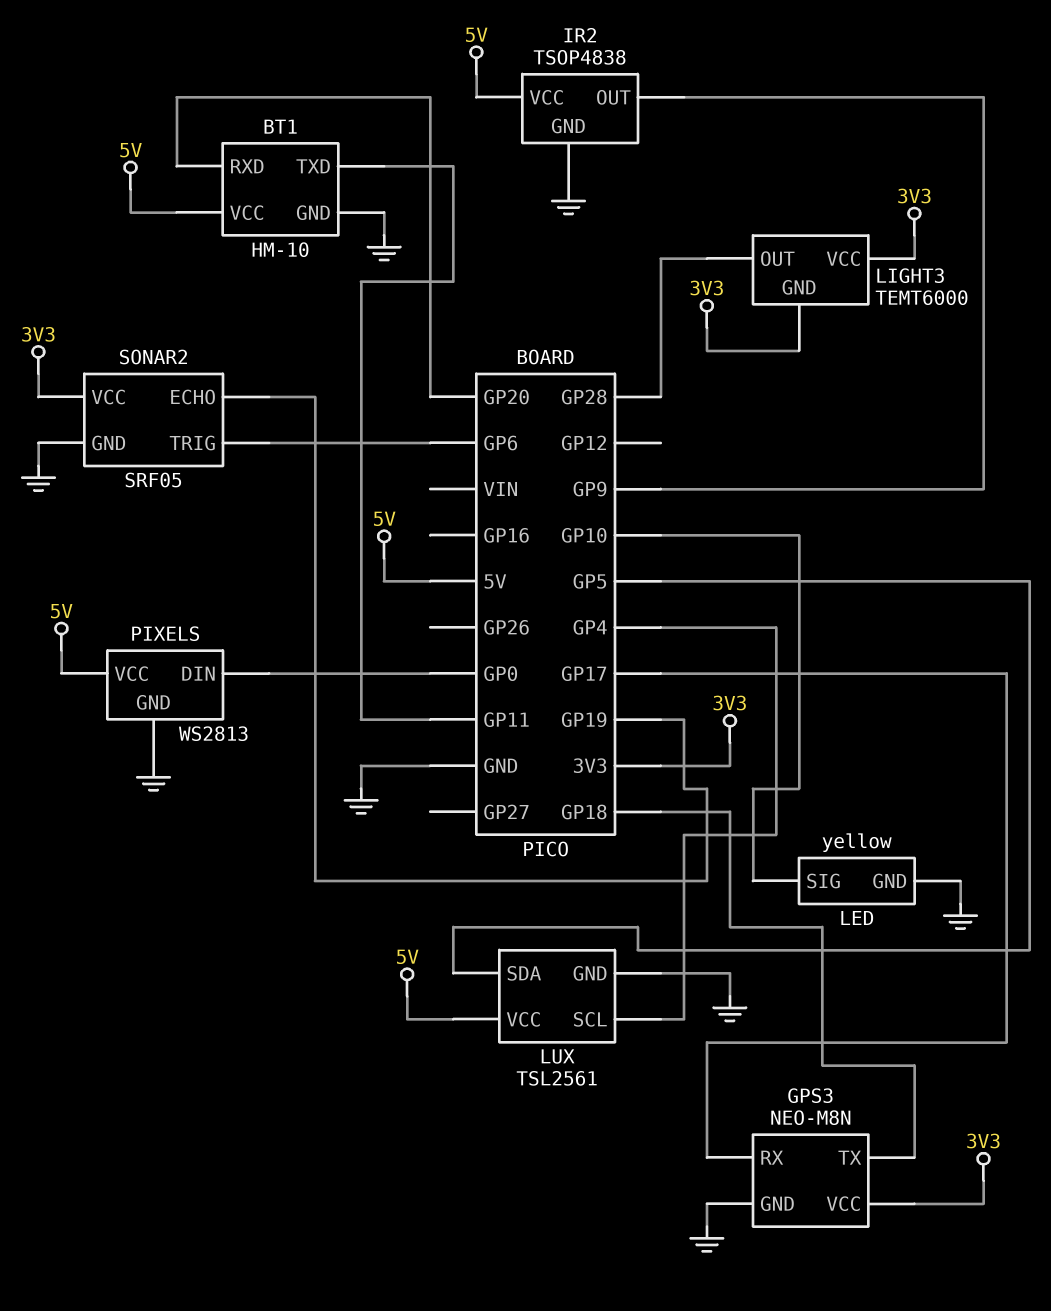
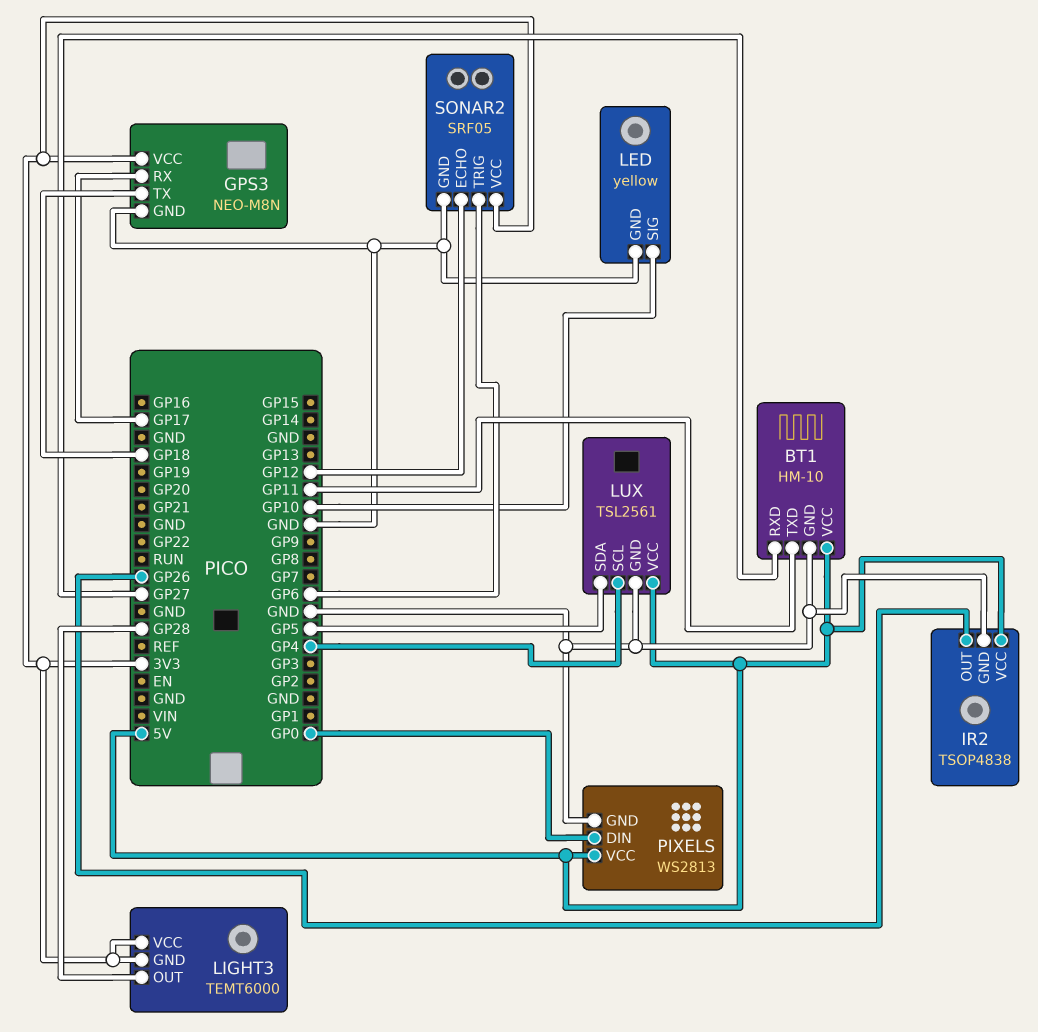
BT1 pin RXD: GP20 -> GP27
IR2 pin OUT: GP9 -> GP26
SONAR2 pin ECHO: GP19 -> GP12

